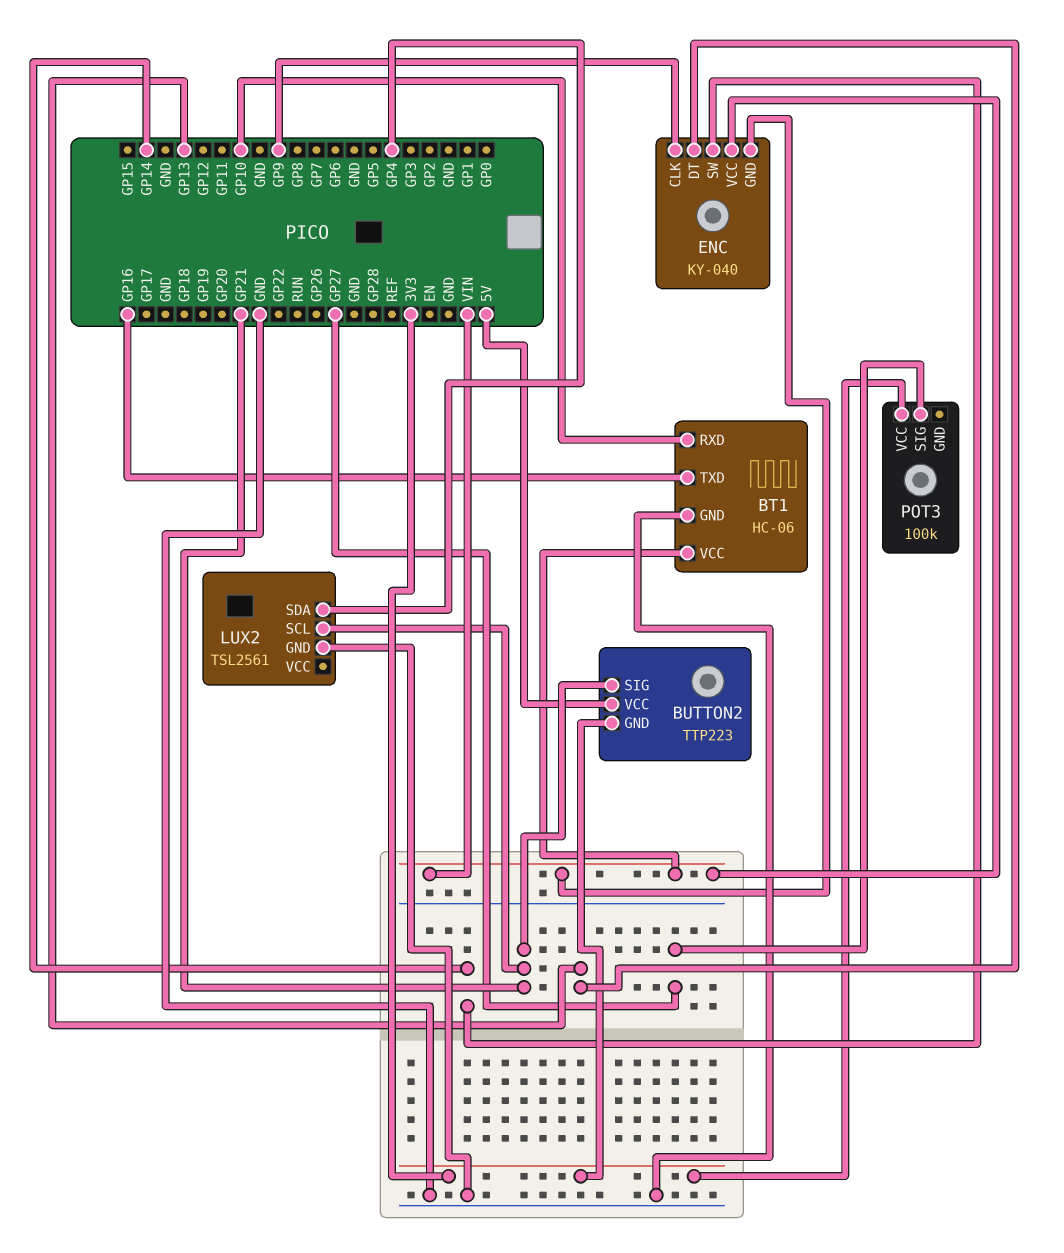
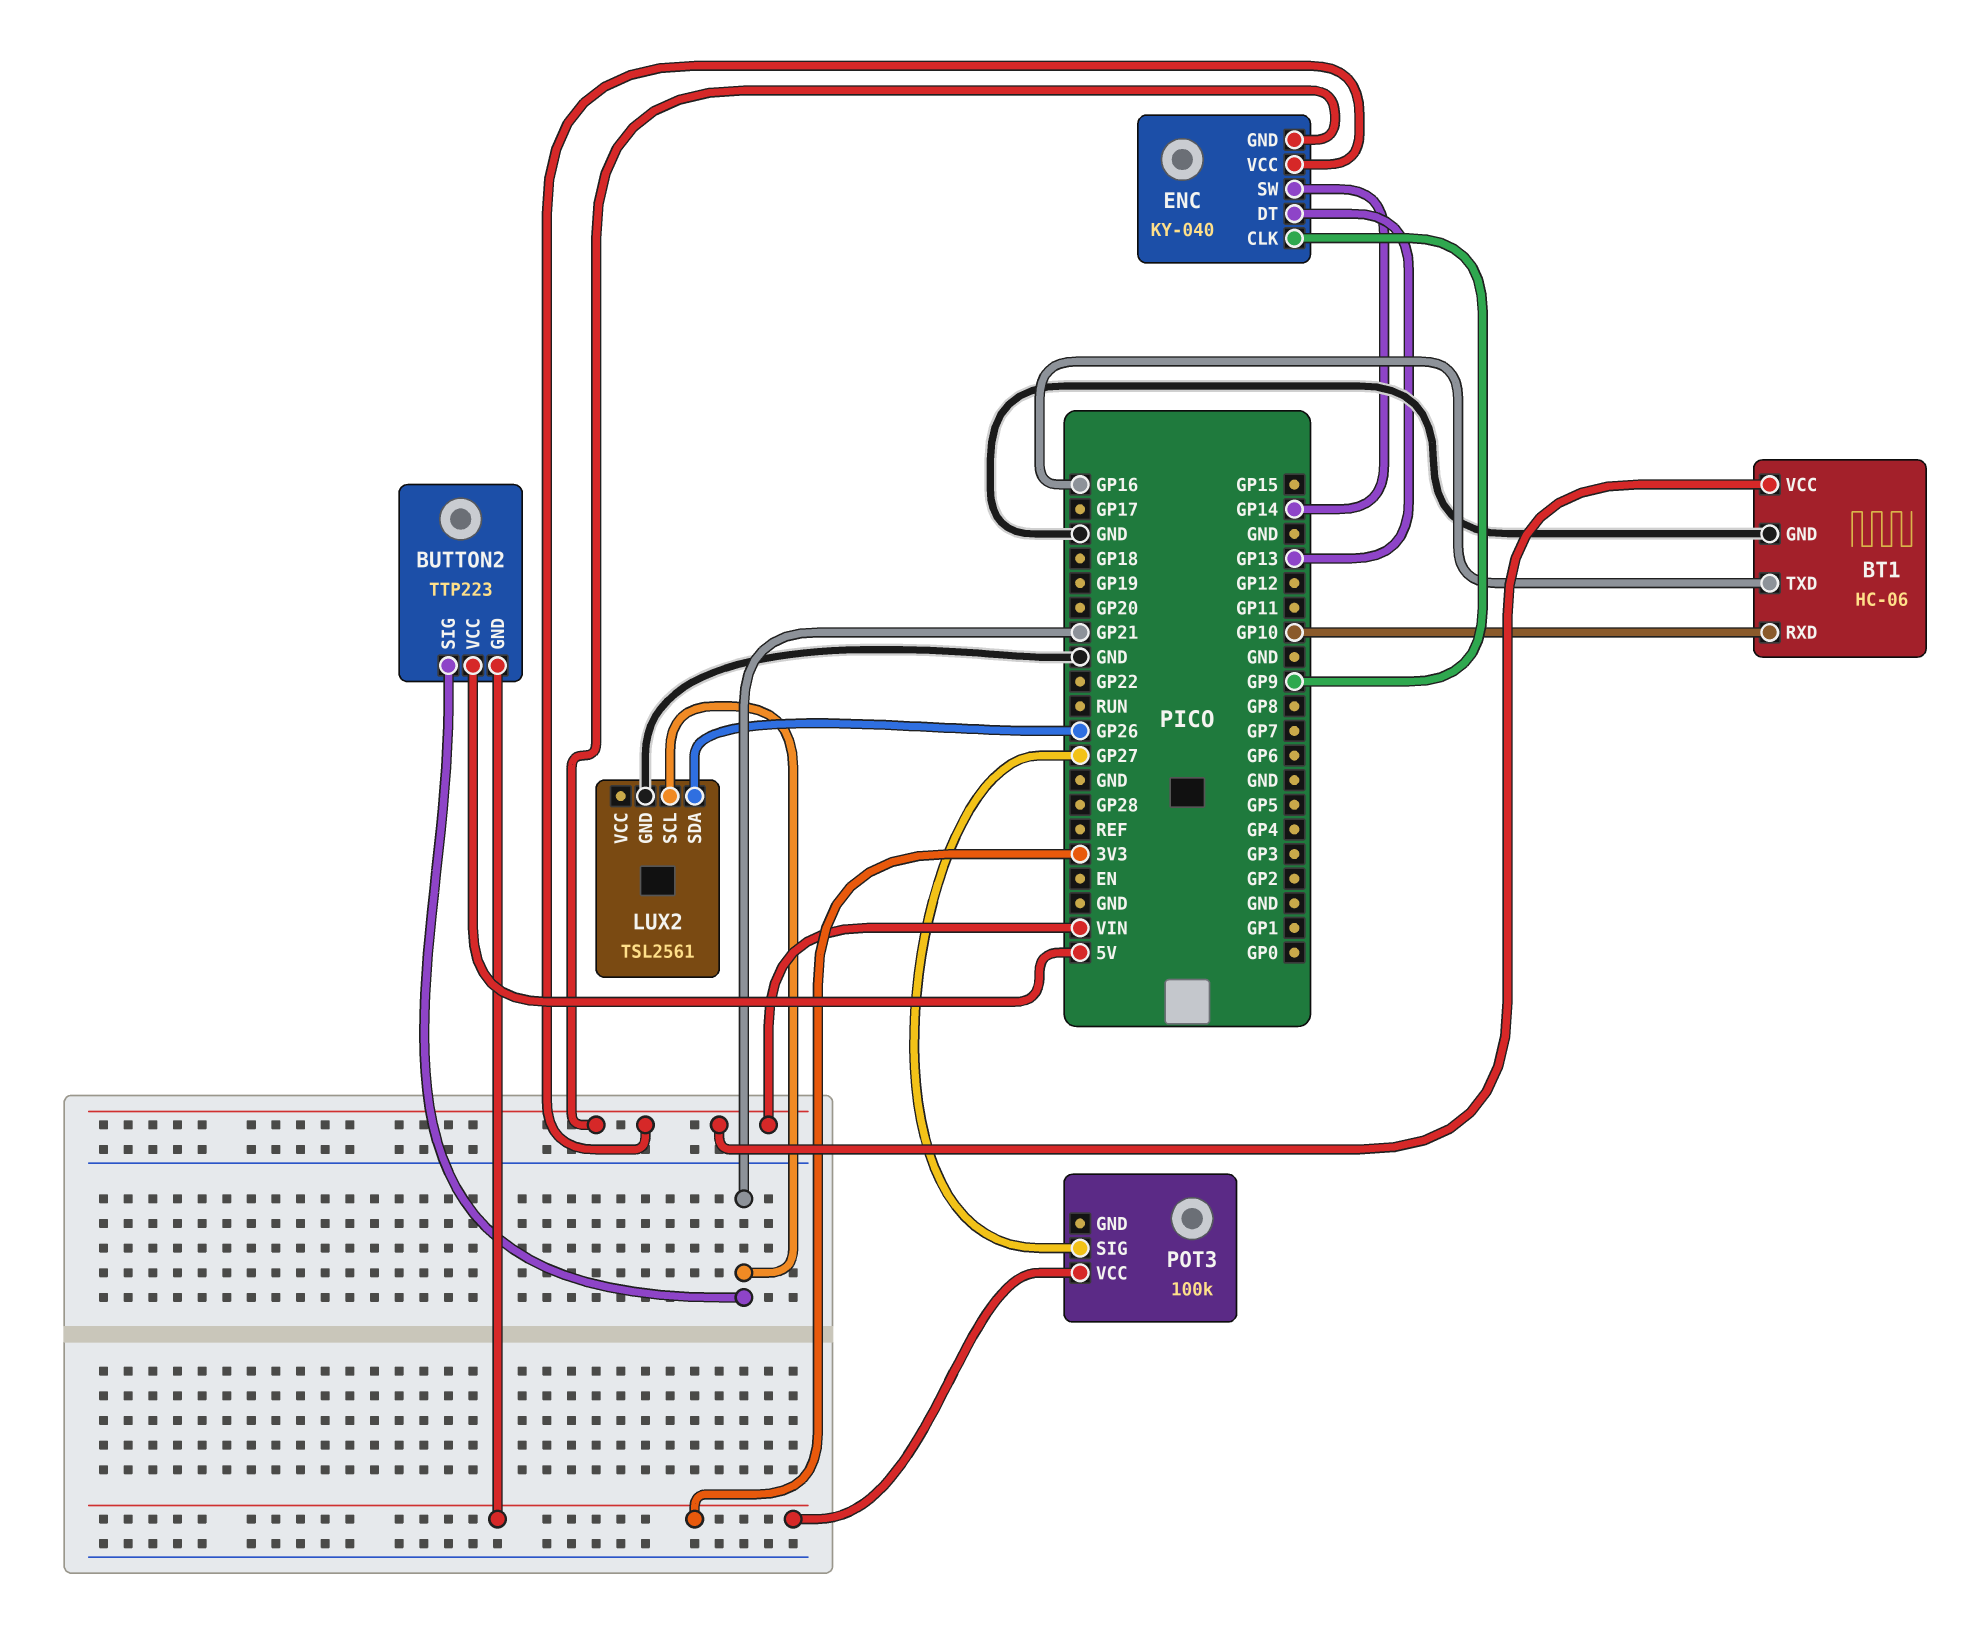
LUX2 pin SDA: GP4 -> GP26

